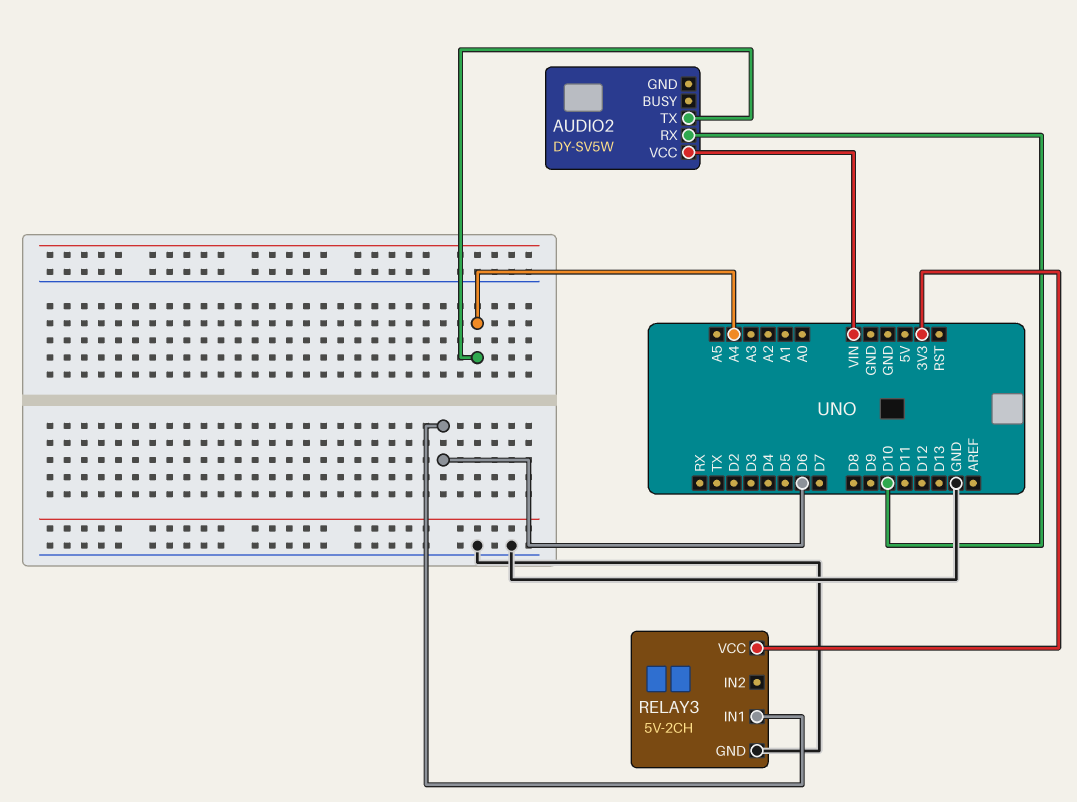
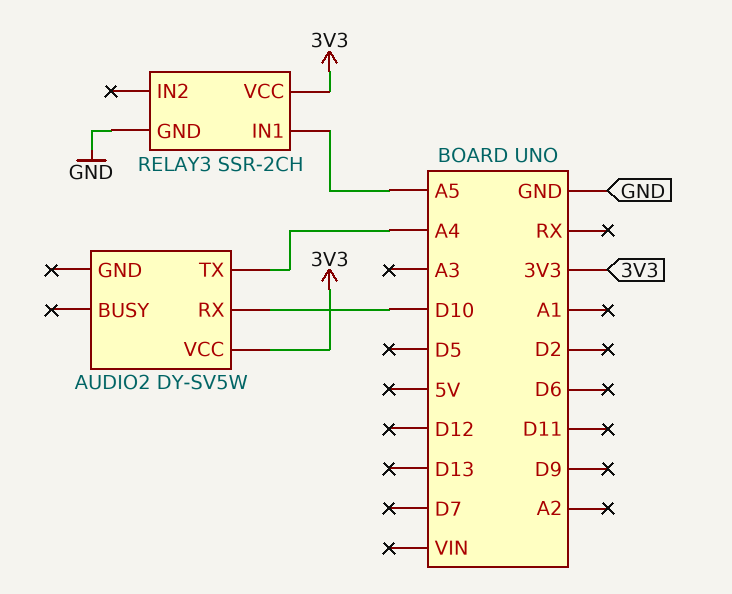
AUDIO2 pin VCC: VIN -> 3V3
RELAY3: 5V-2CH -> SSR-2CH
RELAY3 pin IN1: D6 -> A5

